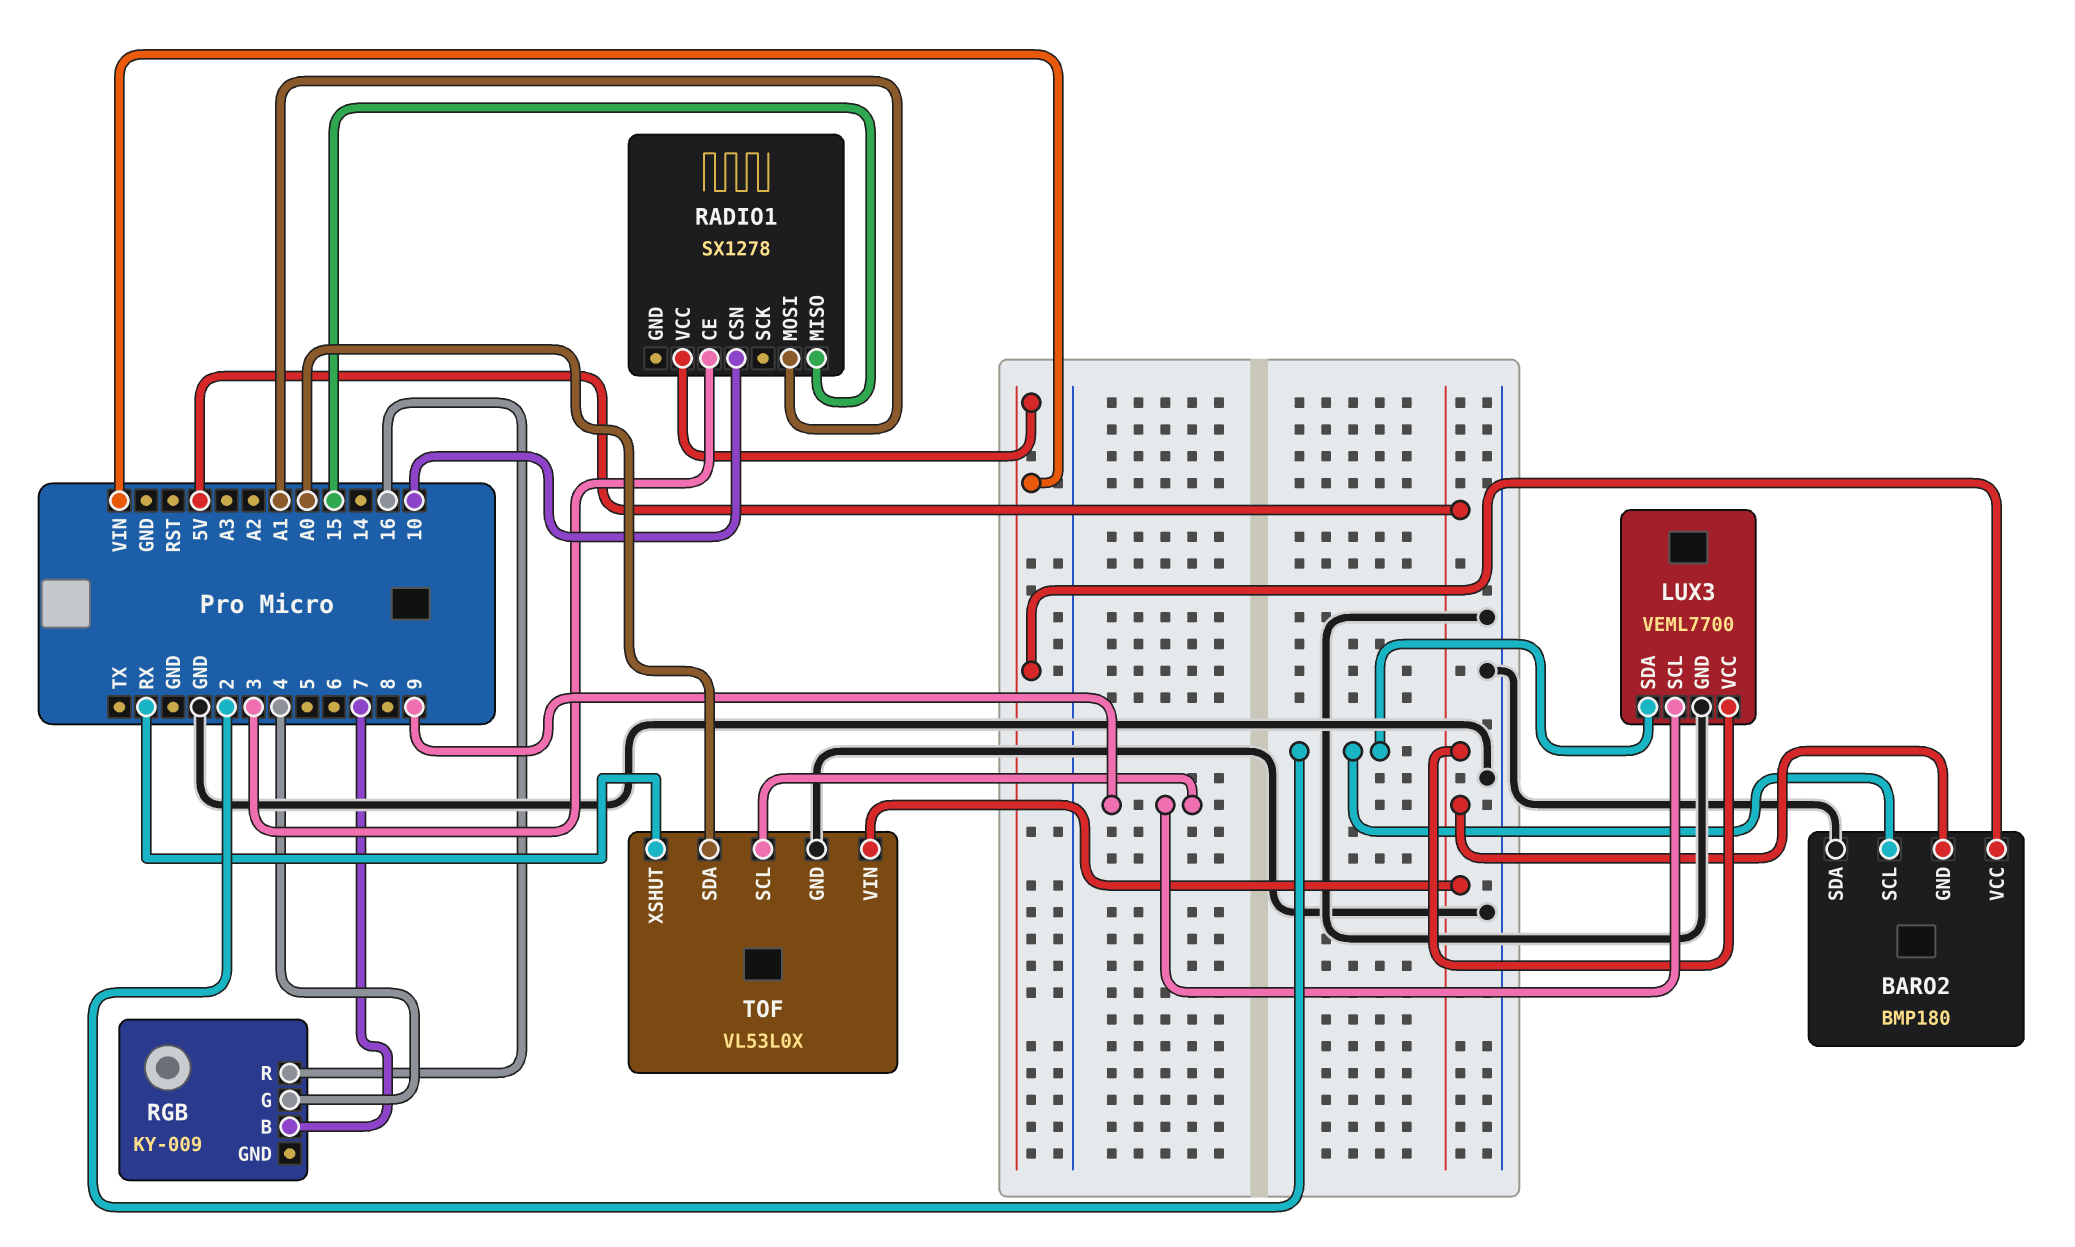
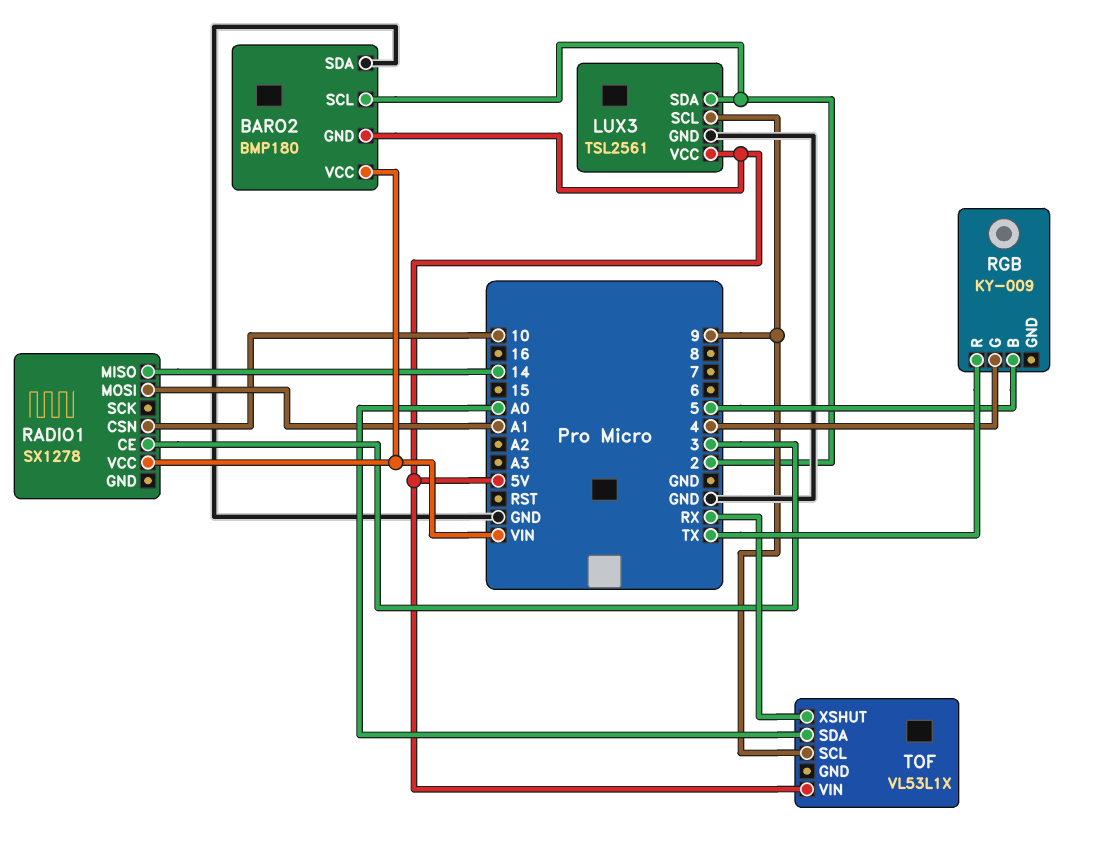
LUX3: VEML7700 -> TSL2561
RADIO1 pin MISO: 15 -> 14
RGB pin B: 7 -> 5
RGB pin R: 16 -> TX
TOF: VL53L0X -> VL53L1X
TOF pin GND: GND -> none

